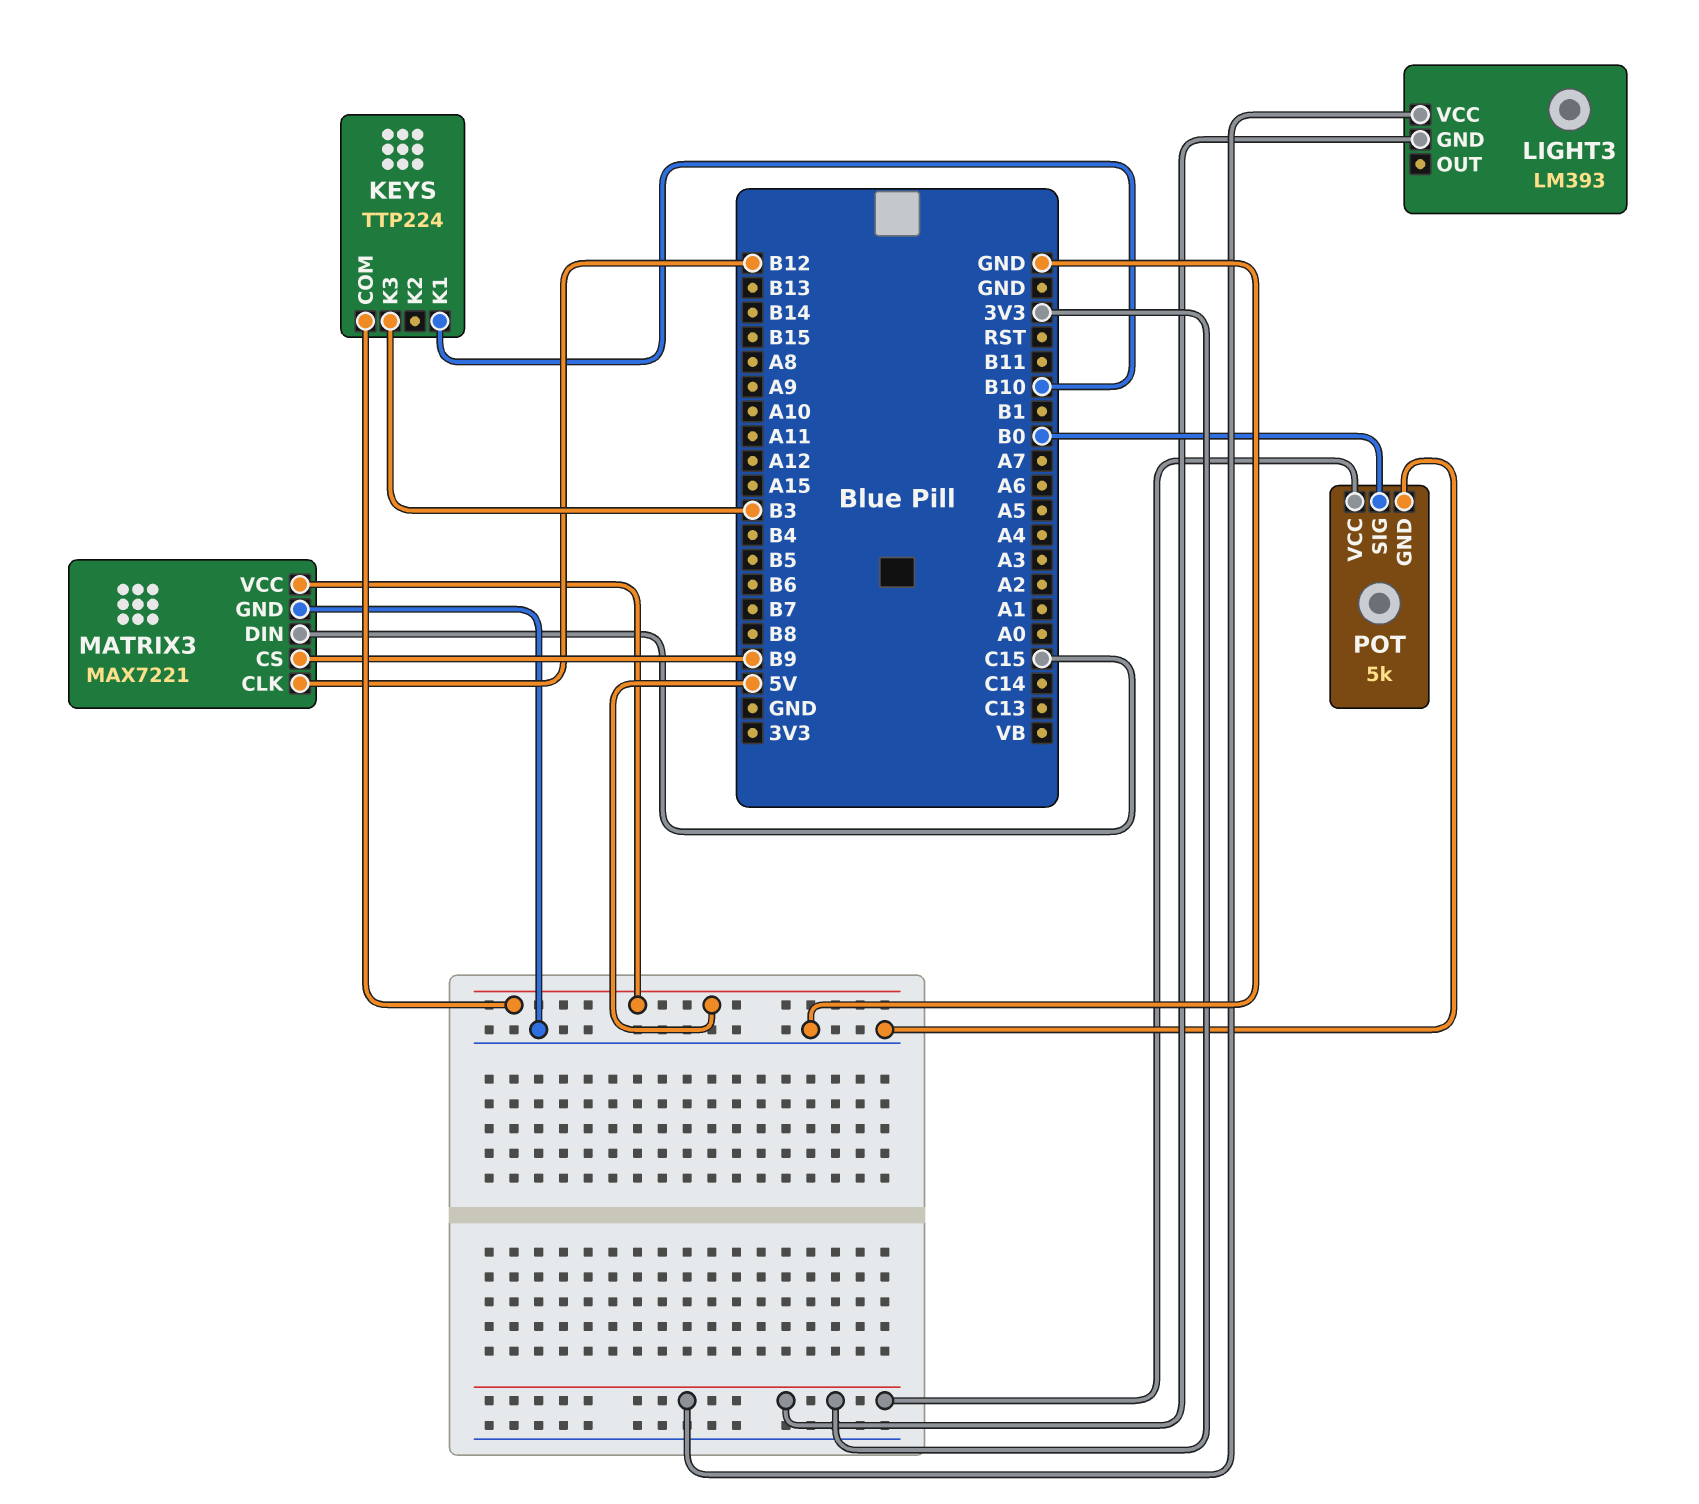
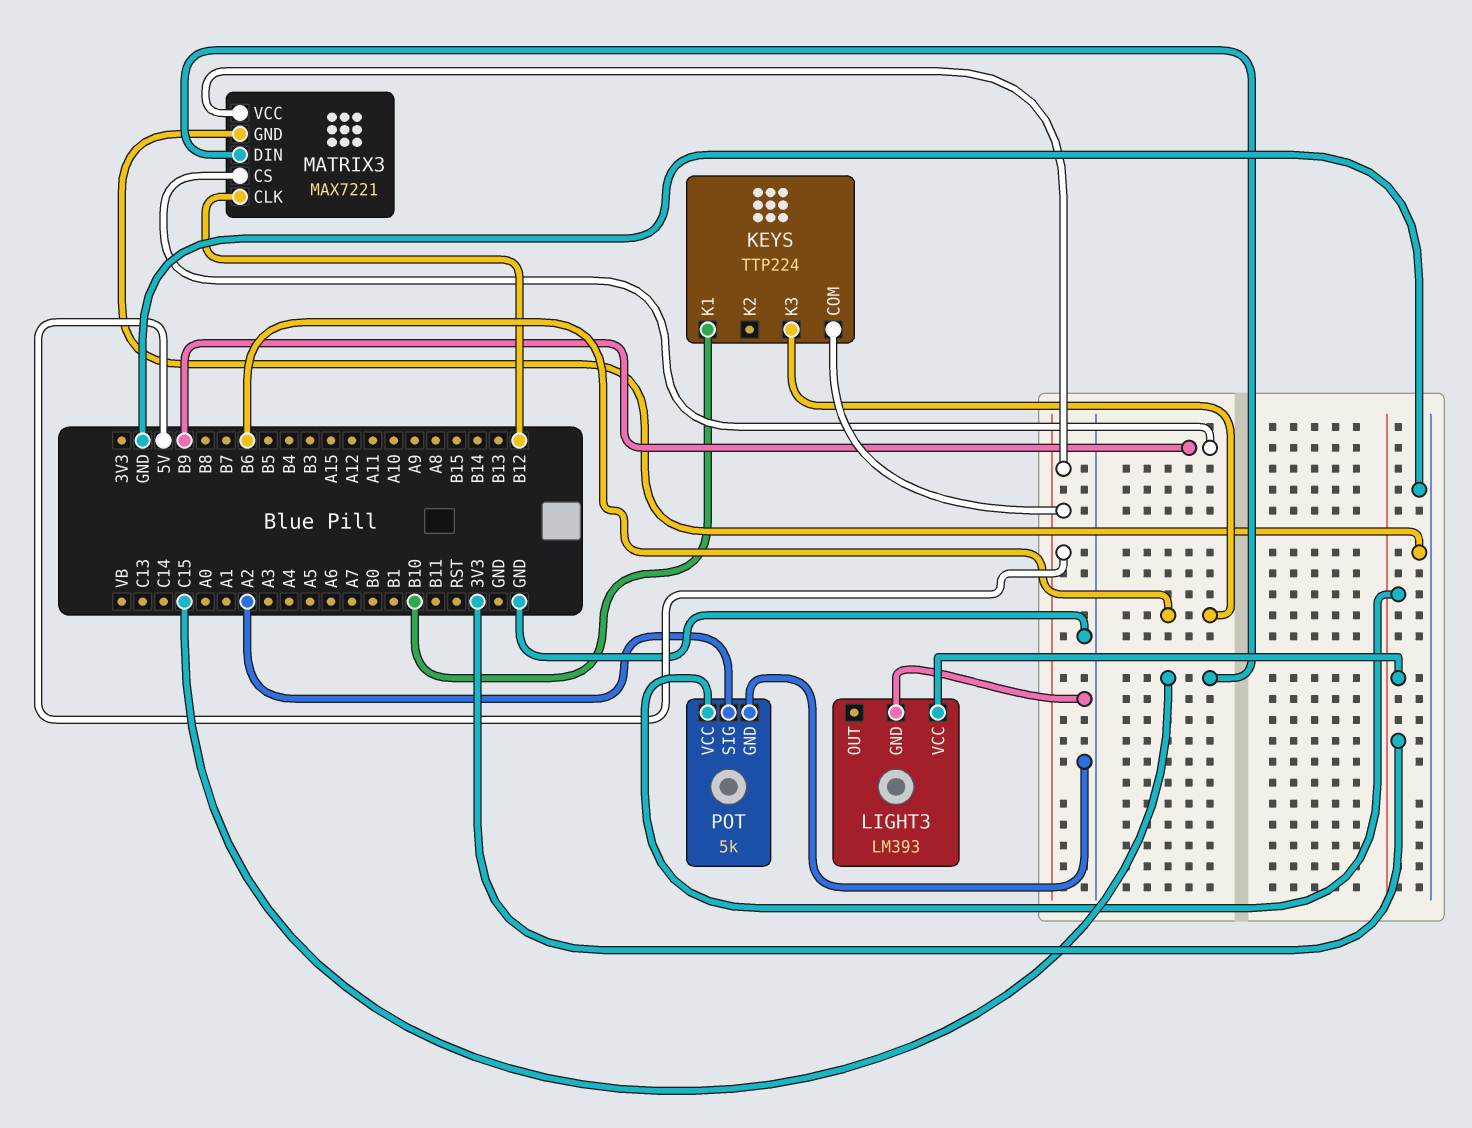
KEYS pin K3: B3 -> B6
LIGHT3 pin GND: 3V3 -> GND
POT pin SIG: B0 -> A2

